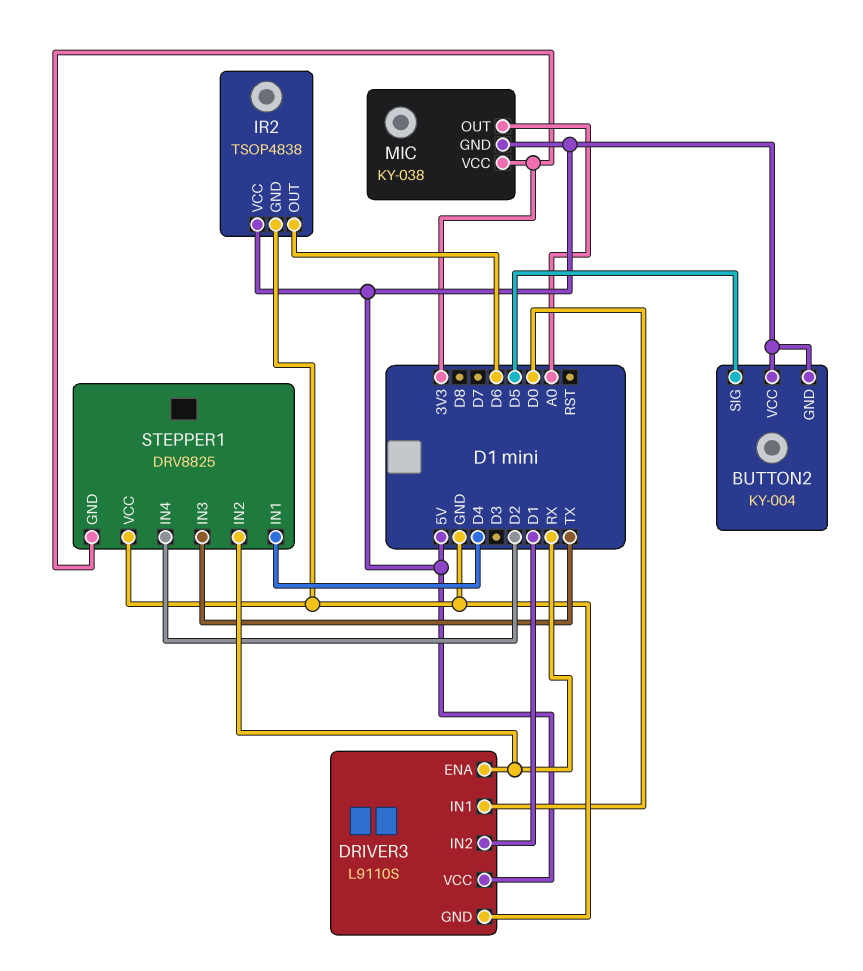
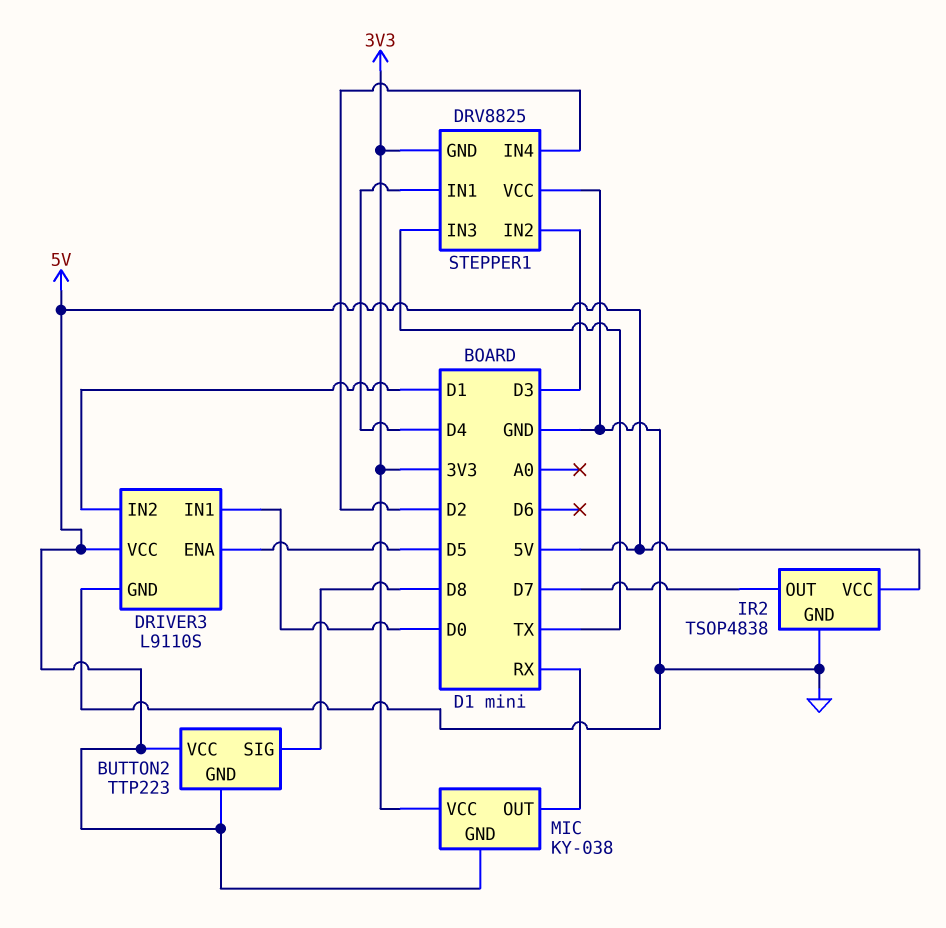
BUTTON2: KY-004 -> TTP223
BUTTON2 pin SIG: D5 -> D8
DRIVER3 pin ENA: RX -> D5
IR2 pin OUT: D6 -> D7
MIC pin OUT: A0 -> RX
STEPPER1 pin IN2: RX -> D3

